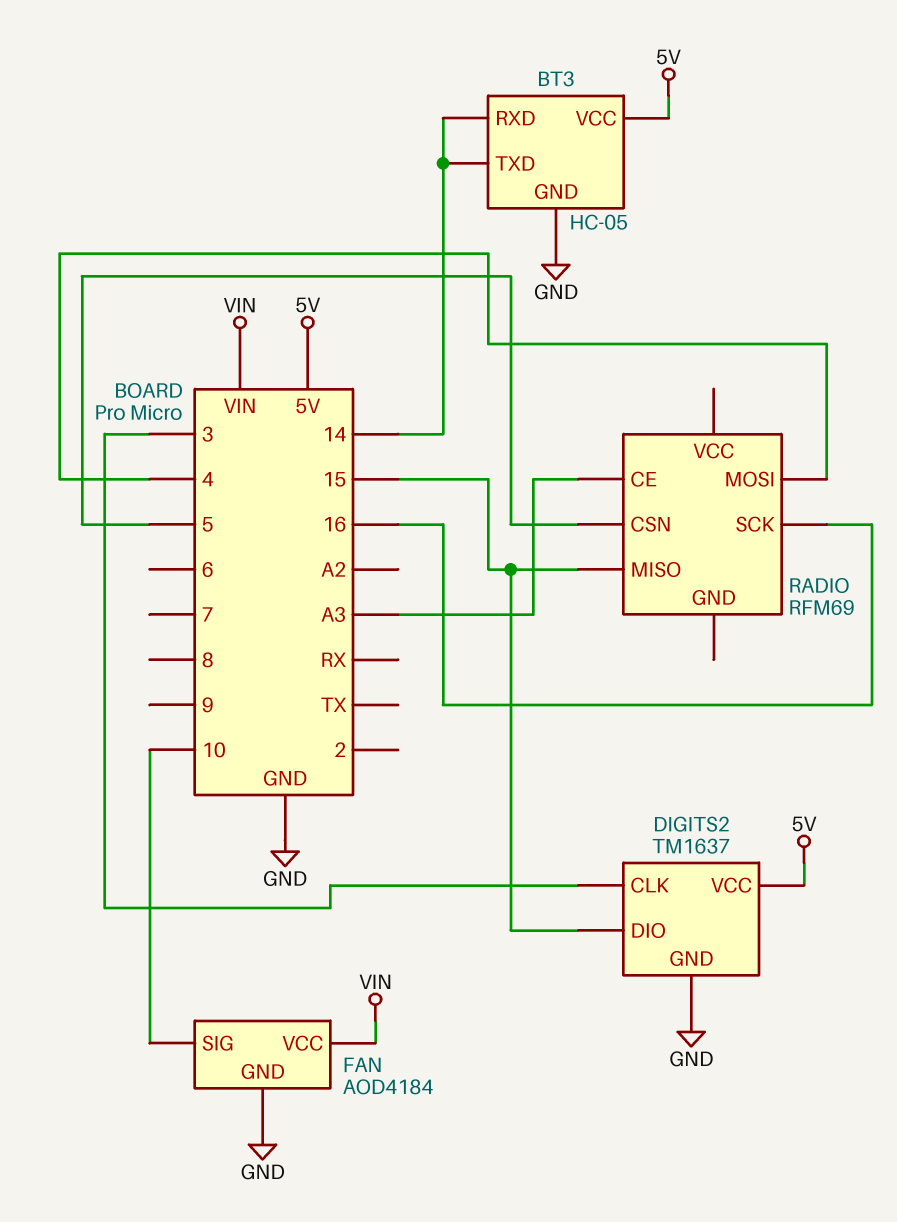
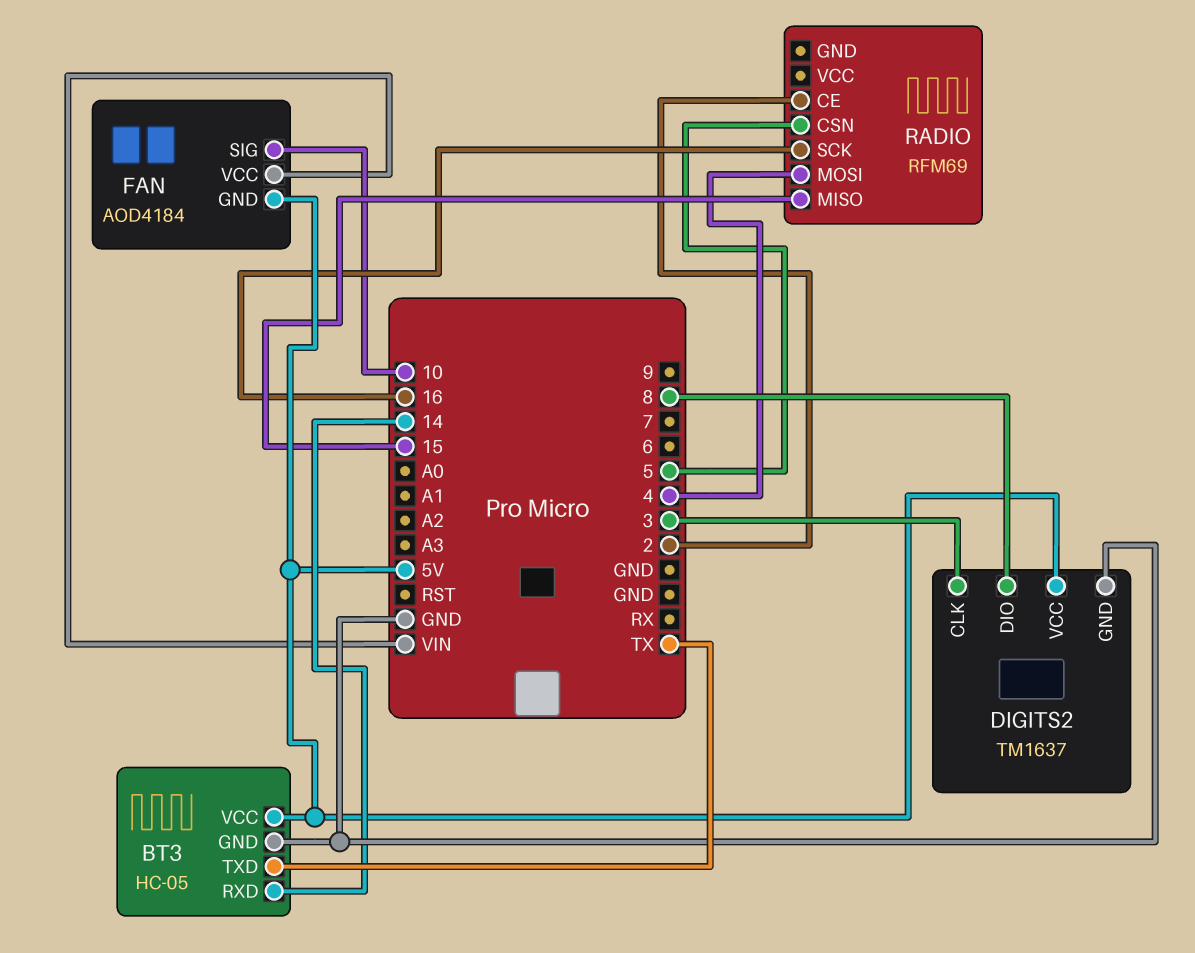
BT3 pin TXD: 14 -> TX
DIGITS2 pin DIO: 15 -> 8
FAN pin GND: GND -> 5V
RADIO pin CE: A3 -> 2

